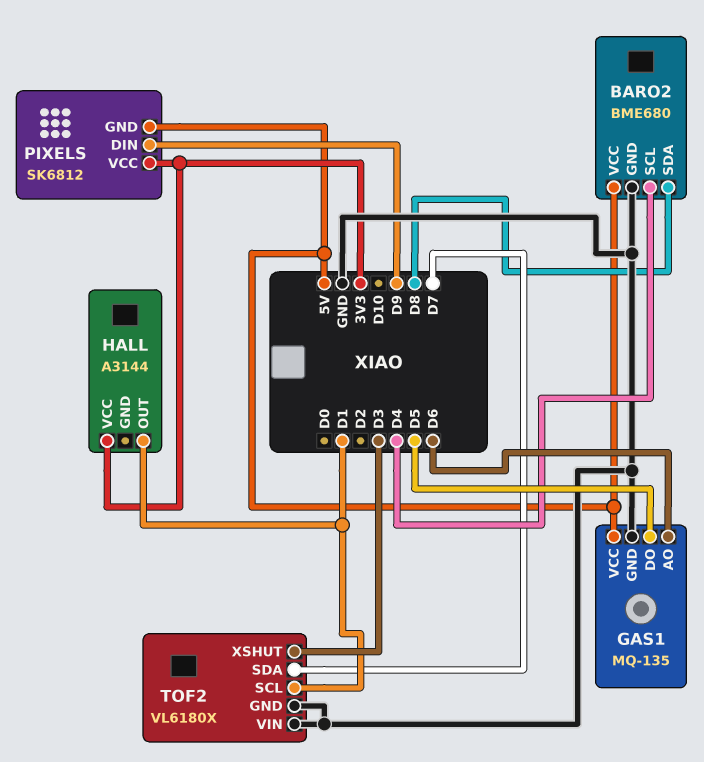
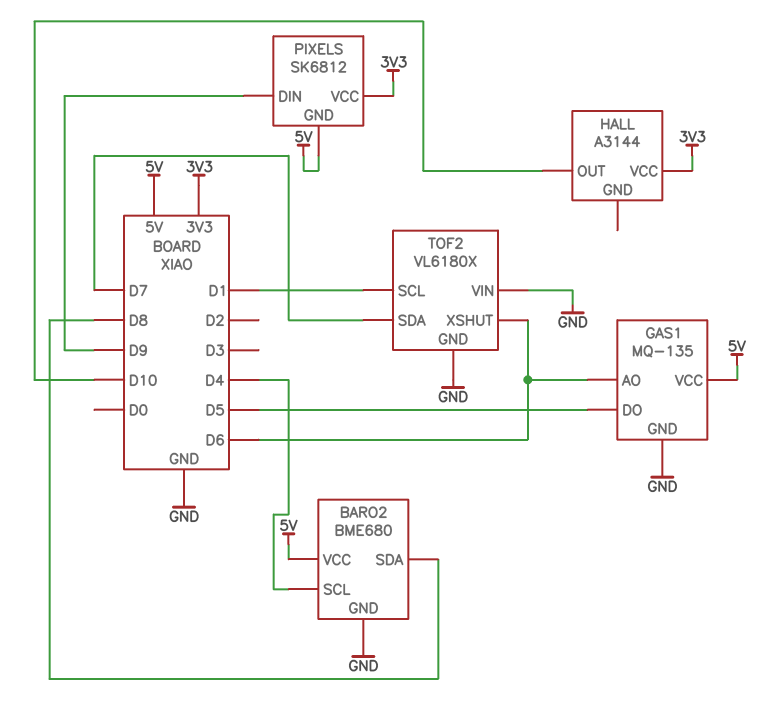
HALL pin OUT: D1 -> D10
TOF2 pin XSHUT: D3 -> D6

